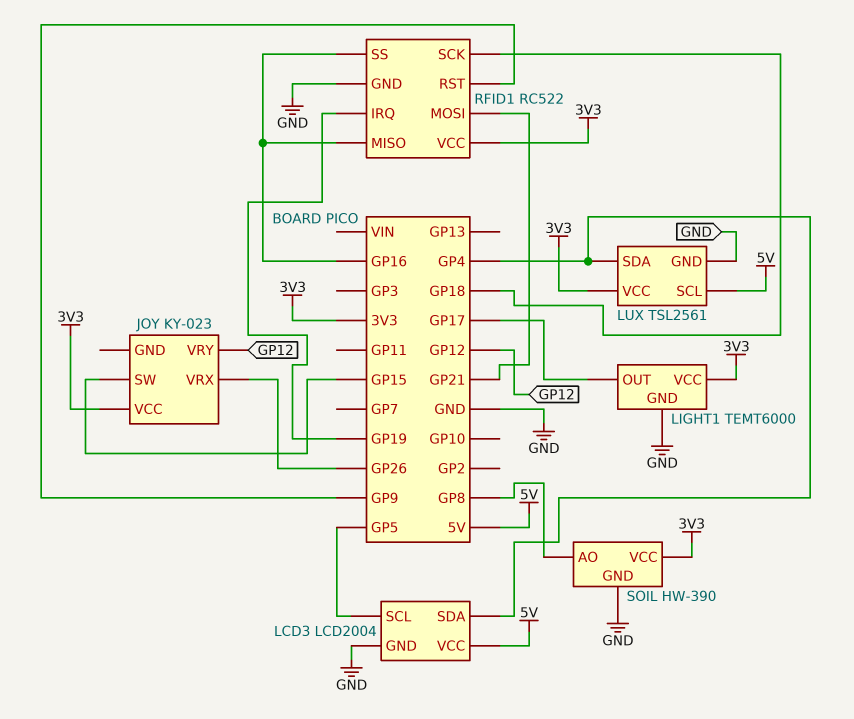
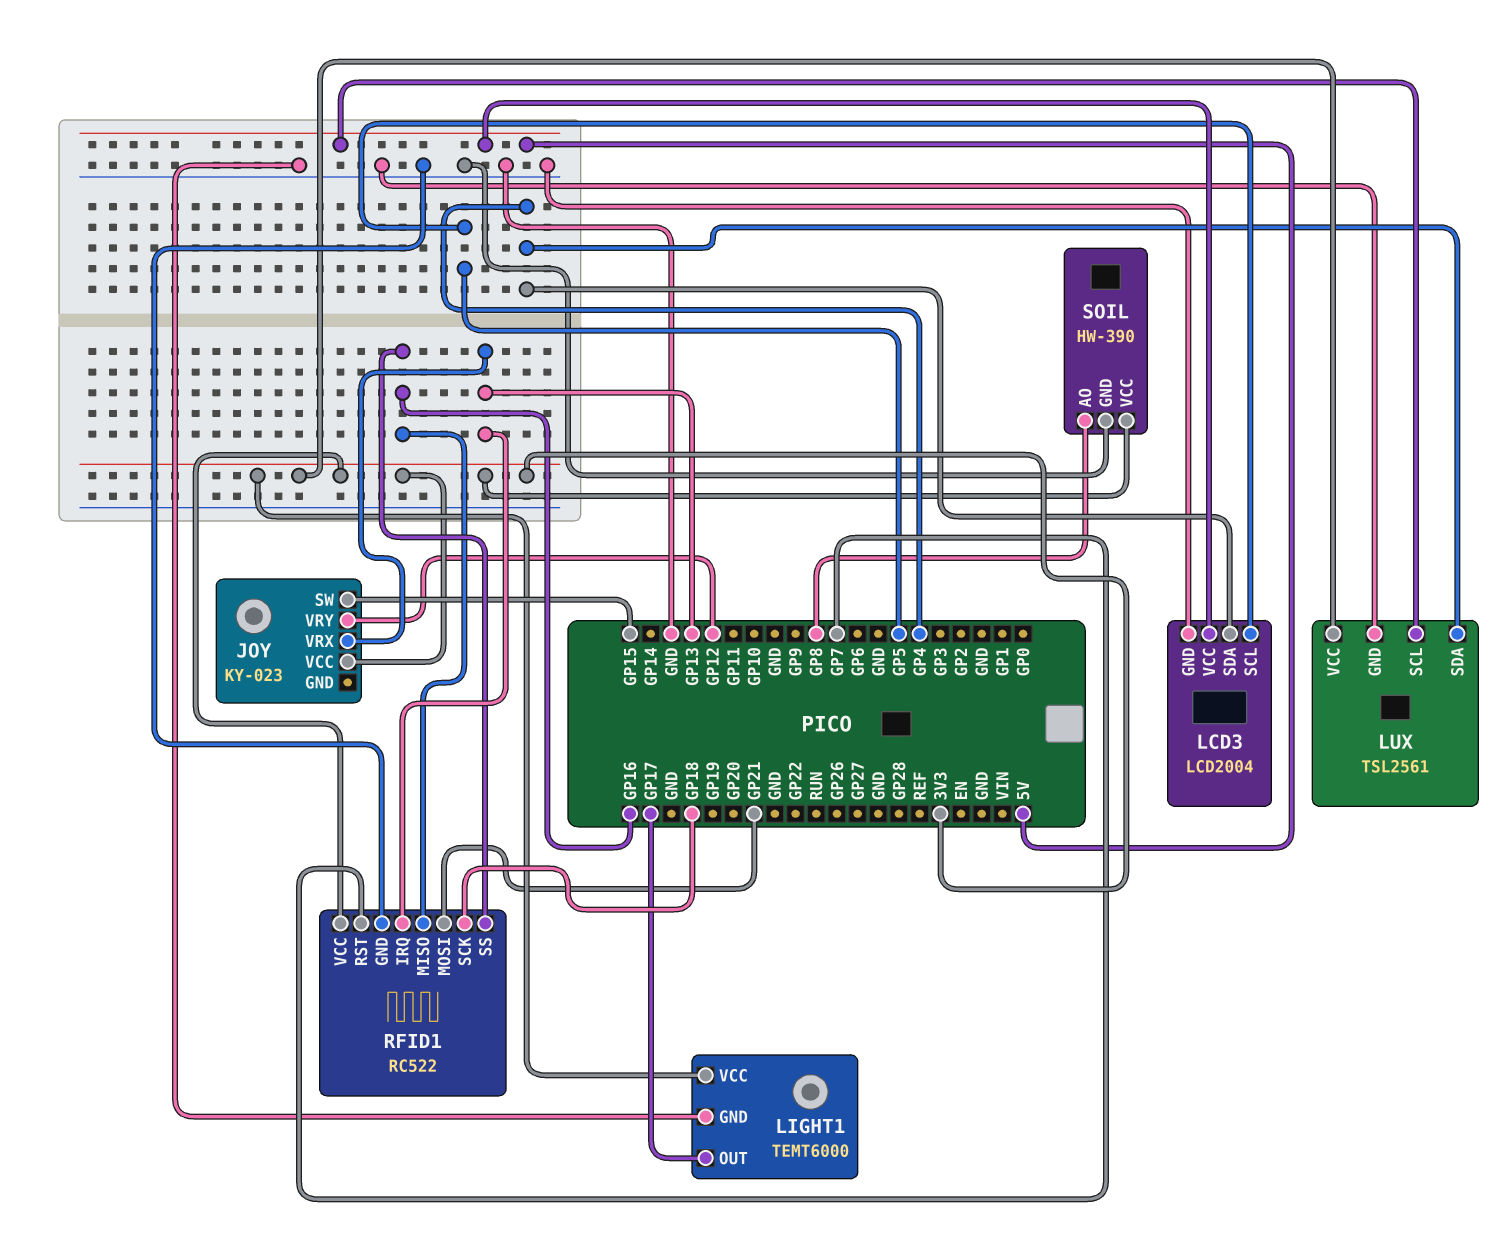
JOY pin VRX: GP26 -> GP13
RFID1 pin IRQ: GP19 -> GP13
RFID1 pin RST: GP9 -> GP7

